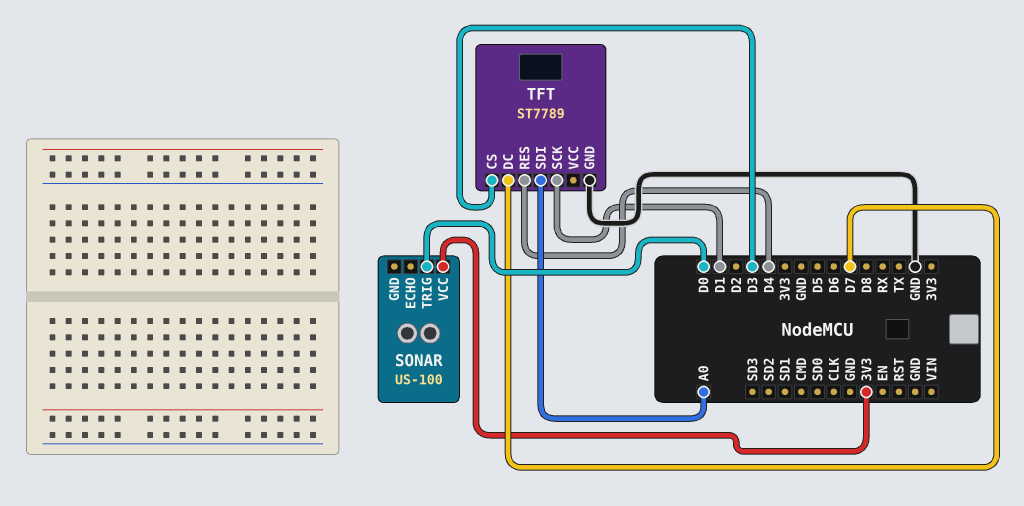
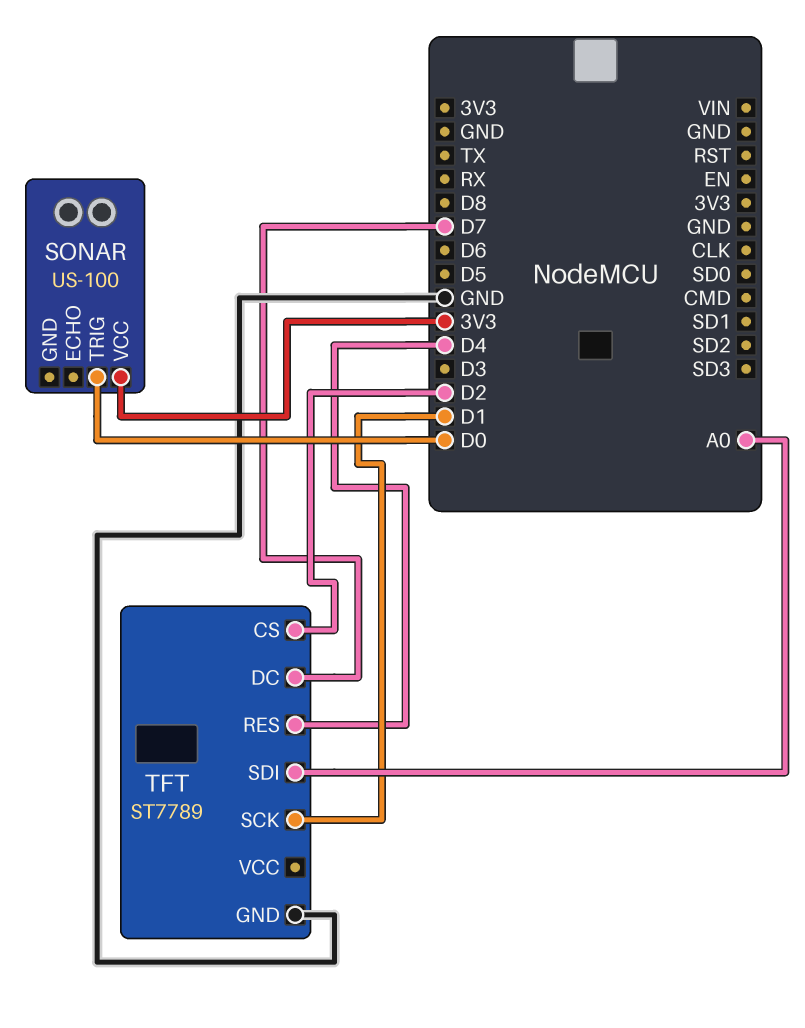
TFT pin CS: D3 -> D2

